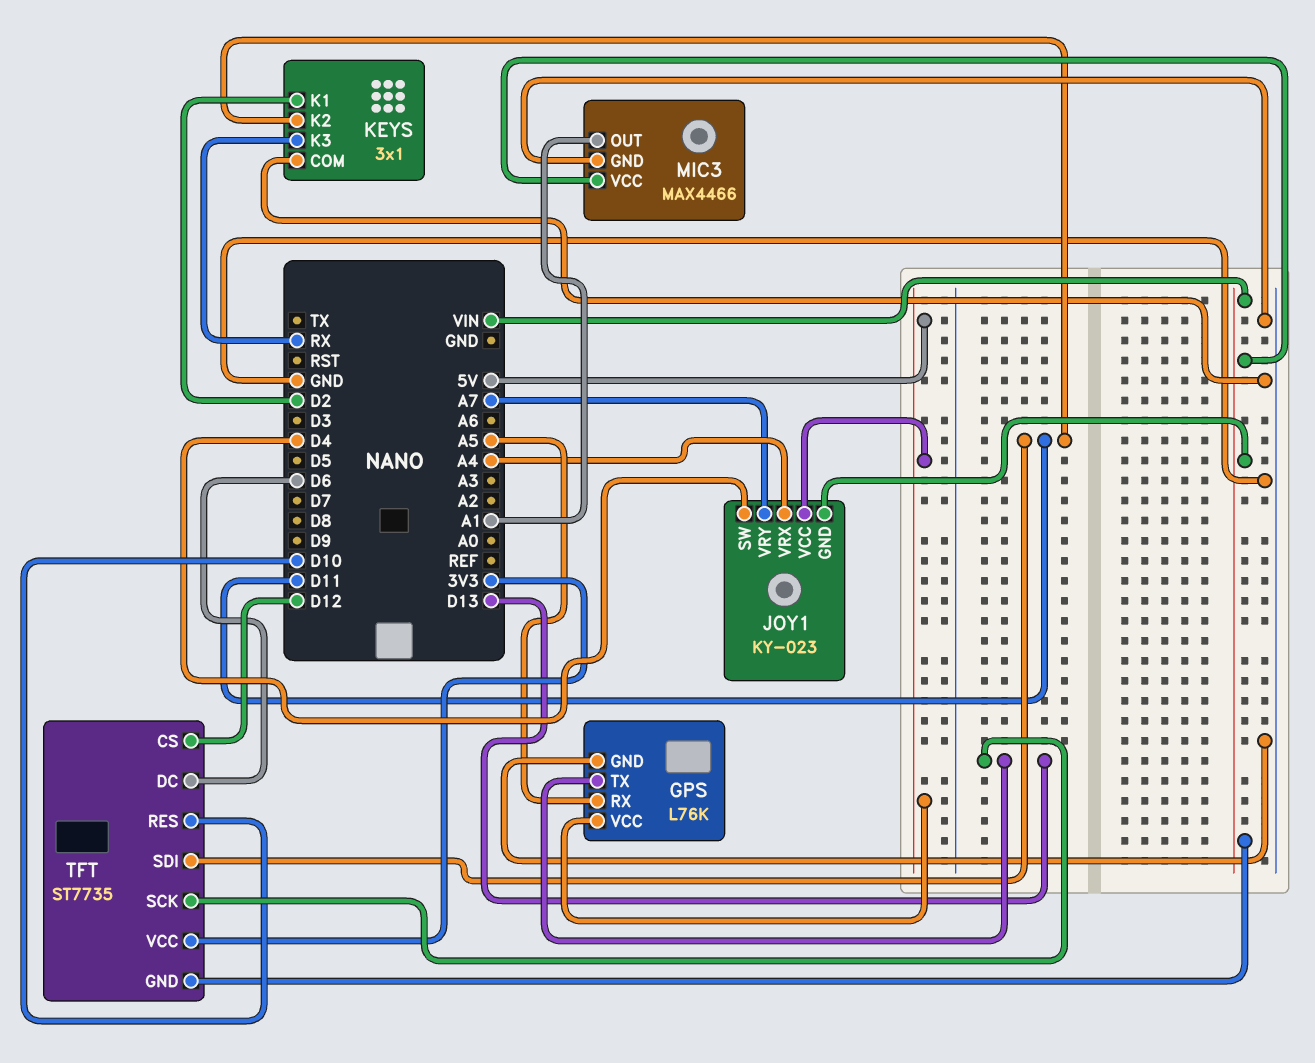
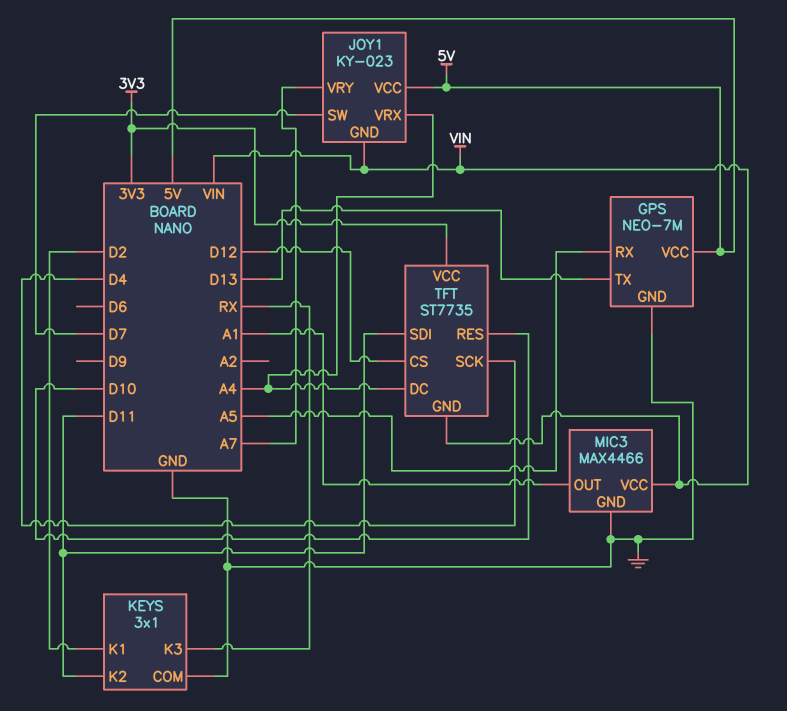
GPS: L76K -> NEO-7M
JOY1 pin SW: D4 -> D7
TFT pin DC: D6 -> A4
TFT pin SCK: D13 -> D4

